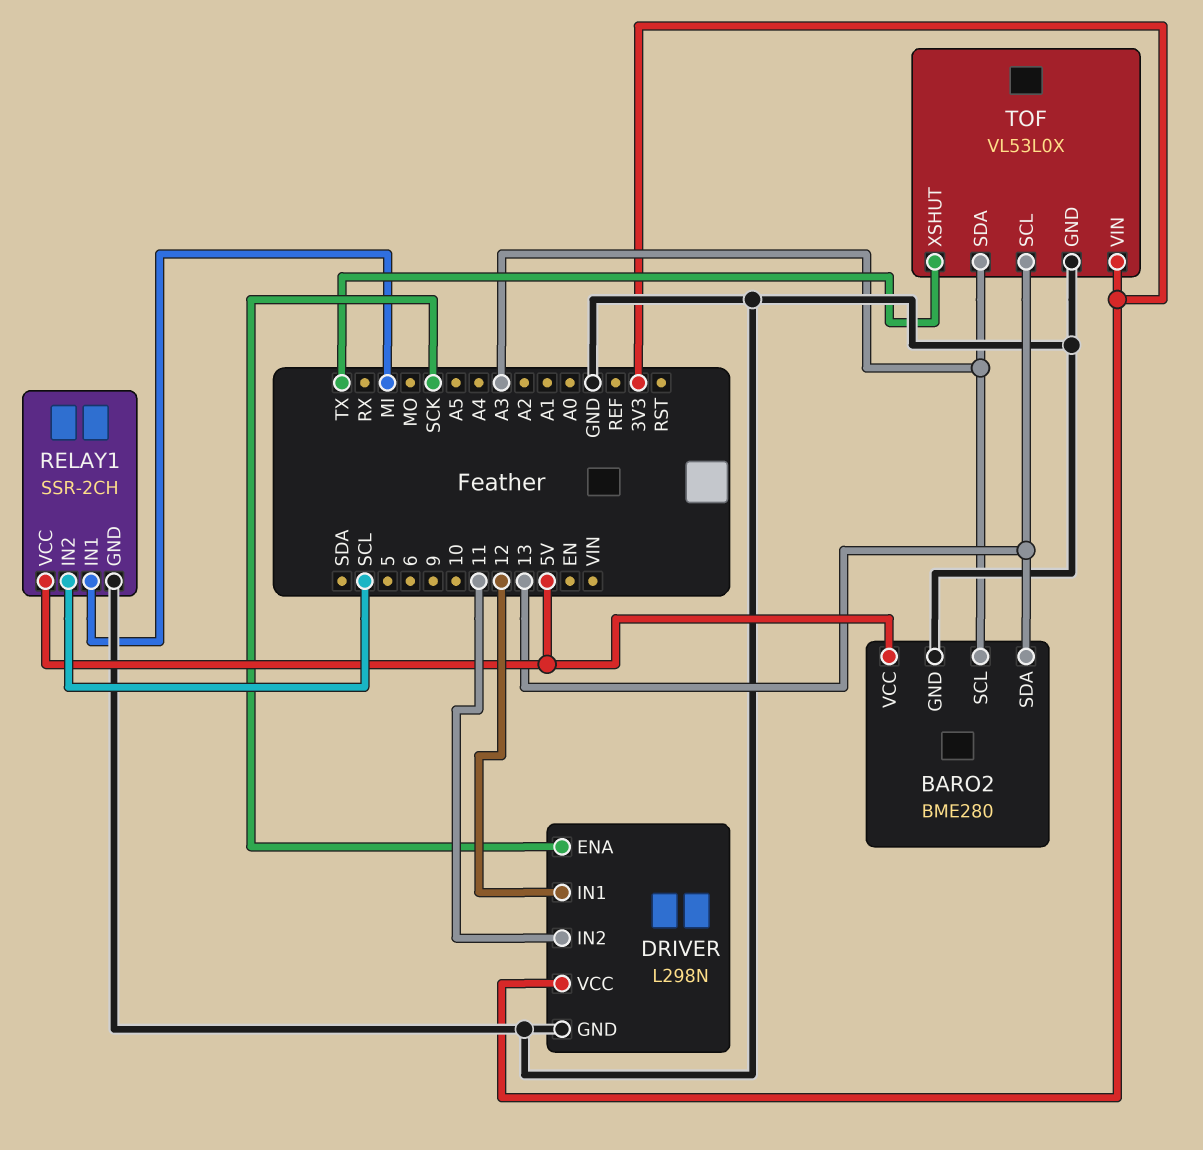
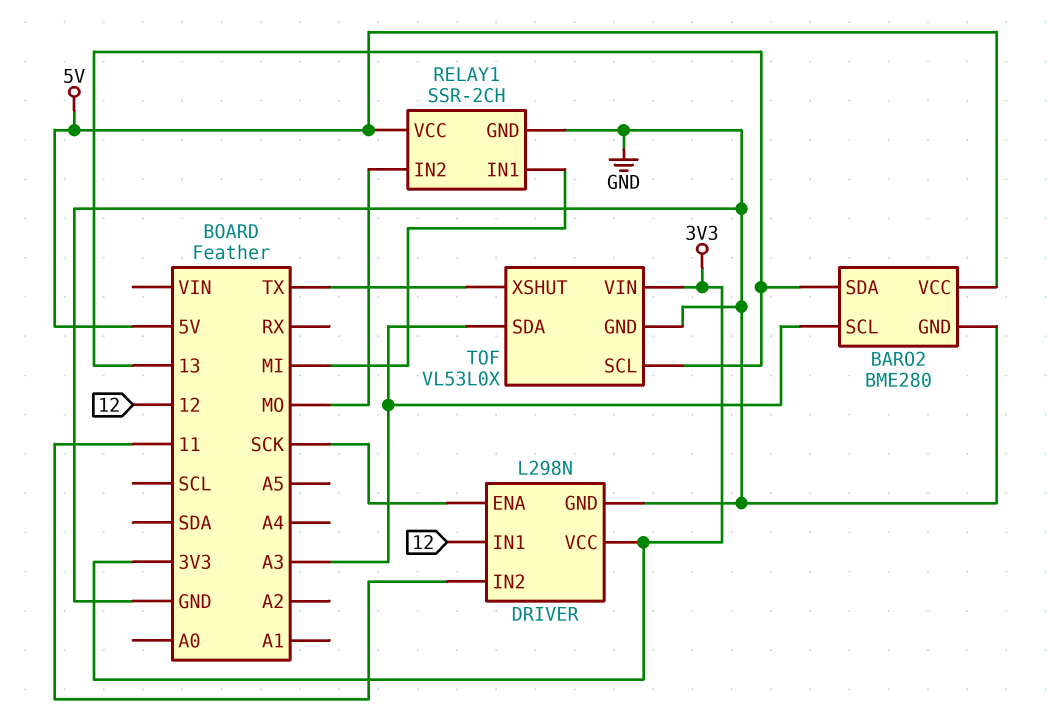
RELAY1 pin IN2: SCL -> MO

